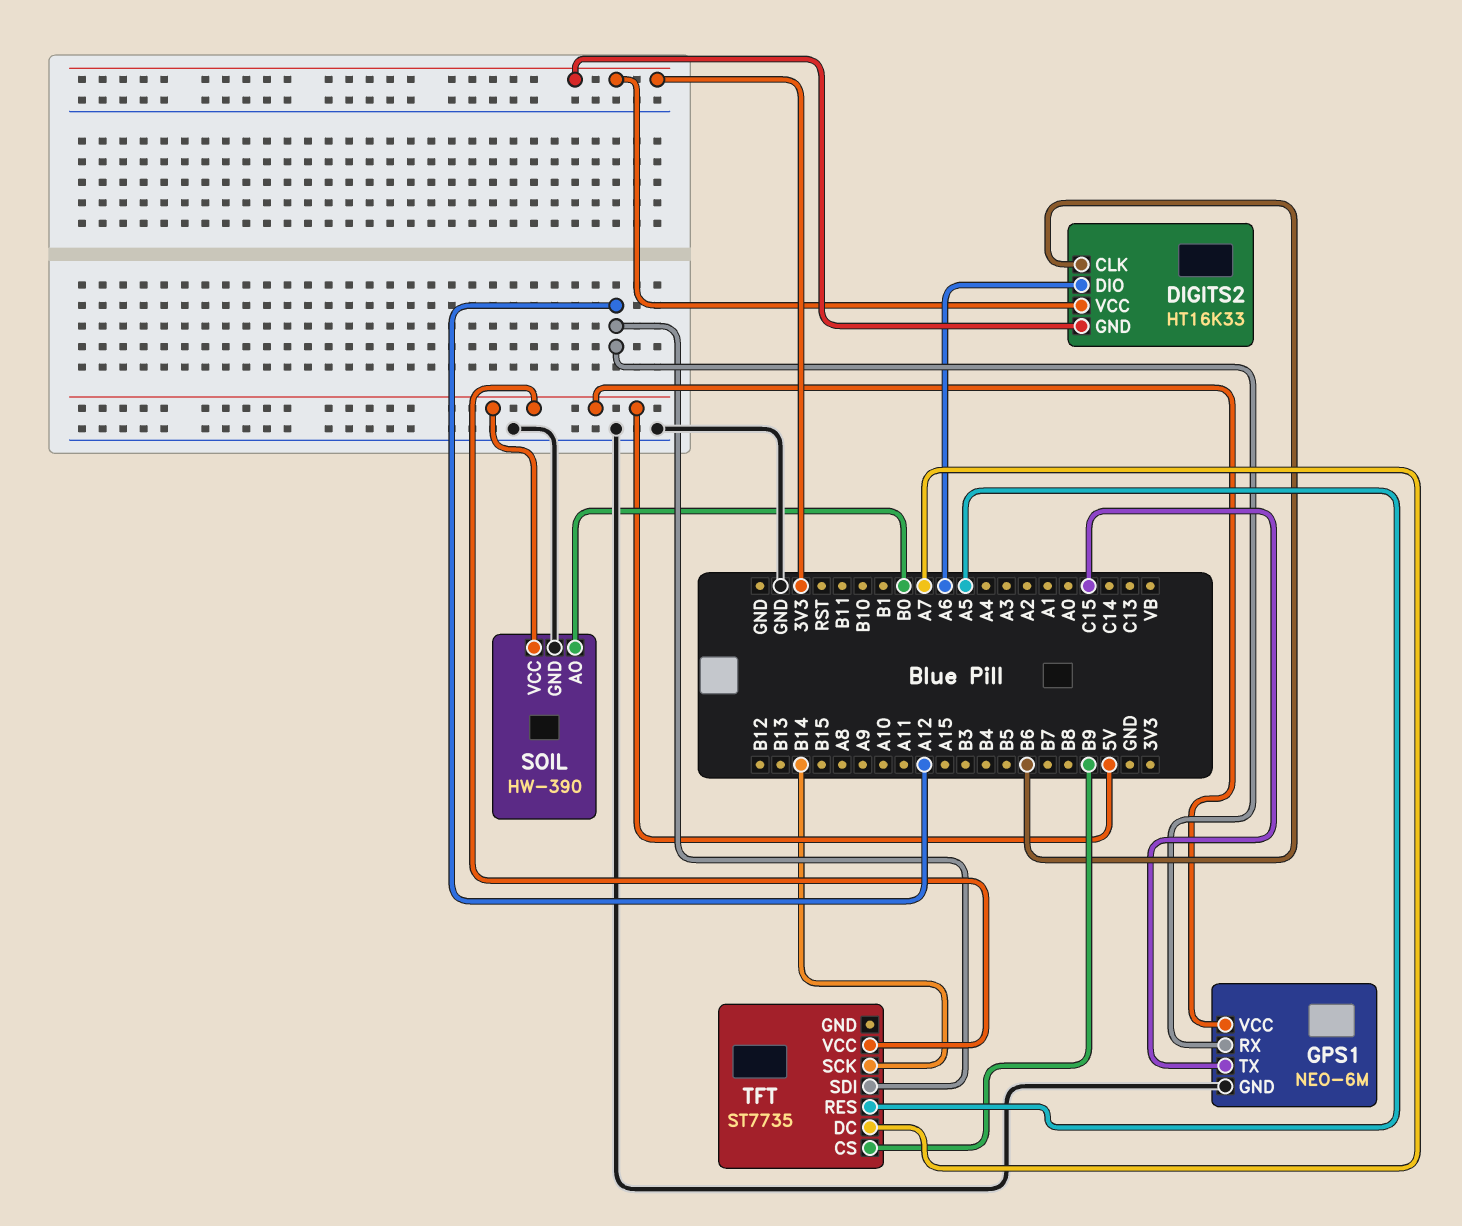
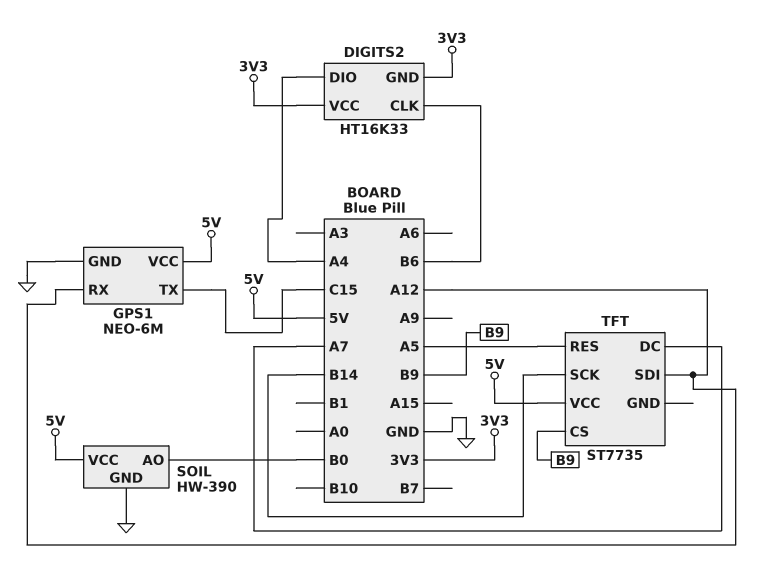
DIGITS2 pin DIO: A6 -> A4

